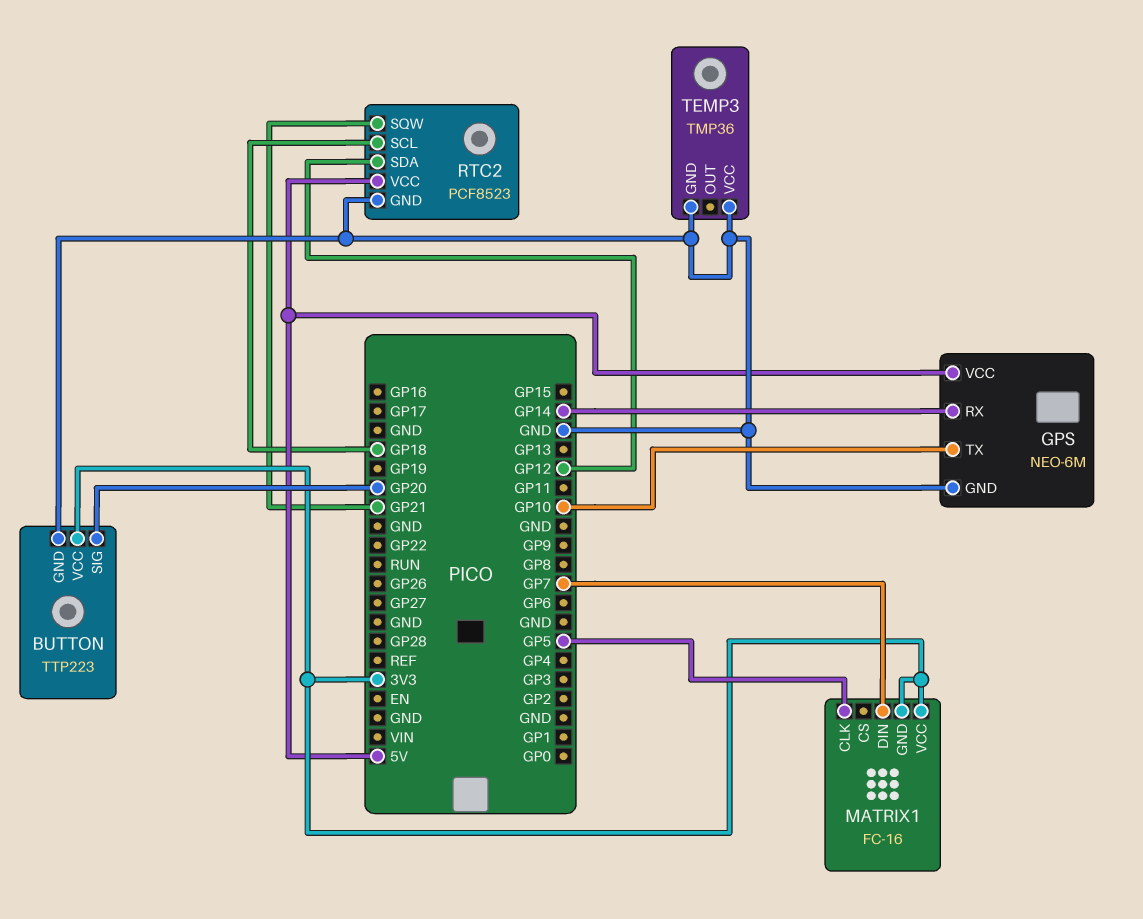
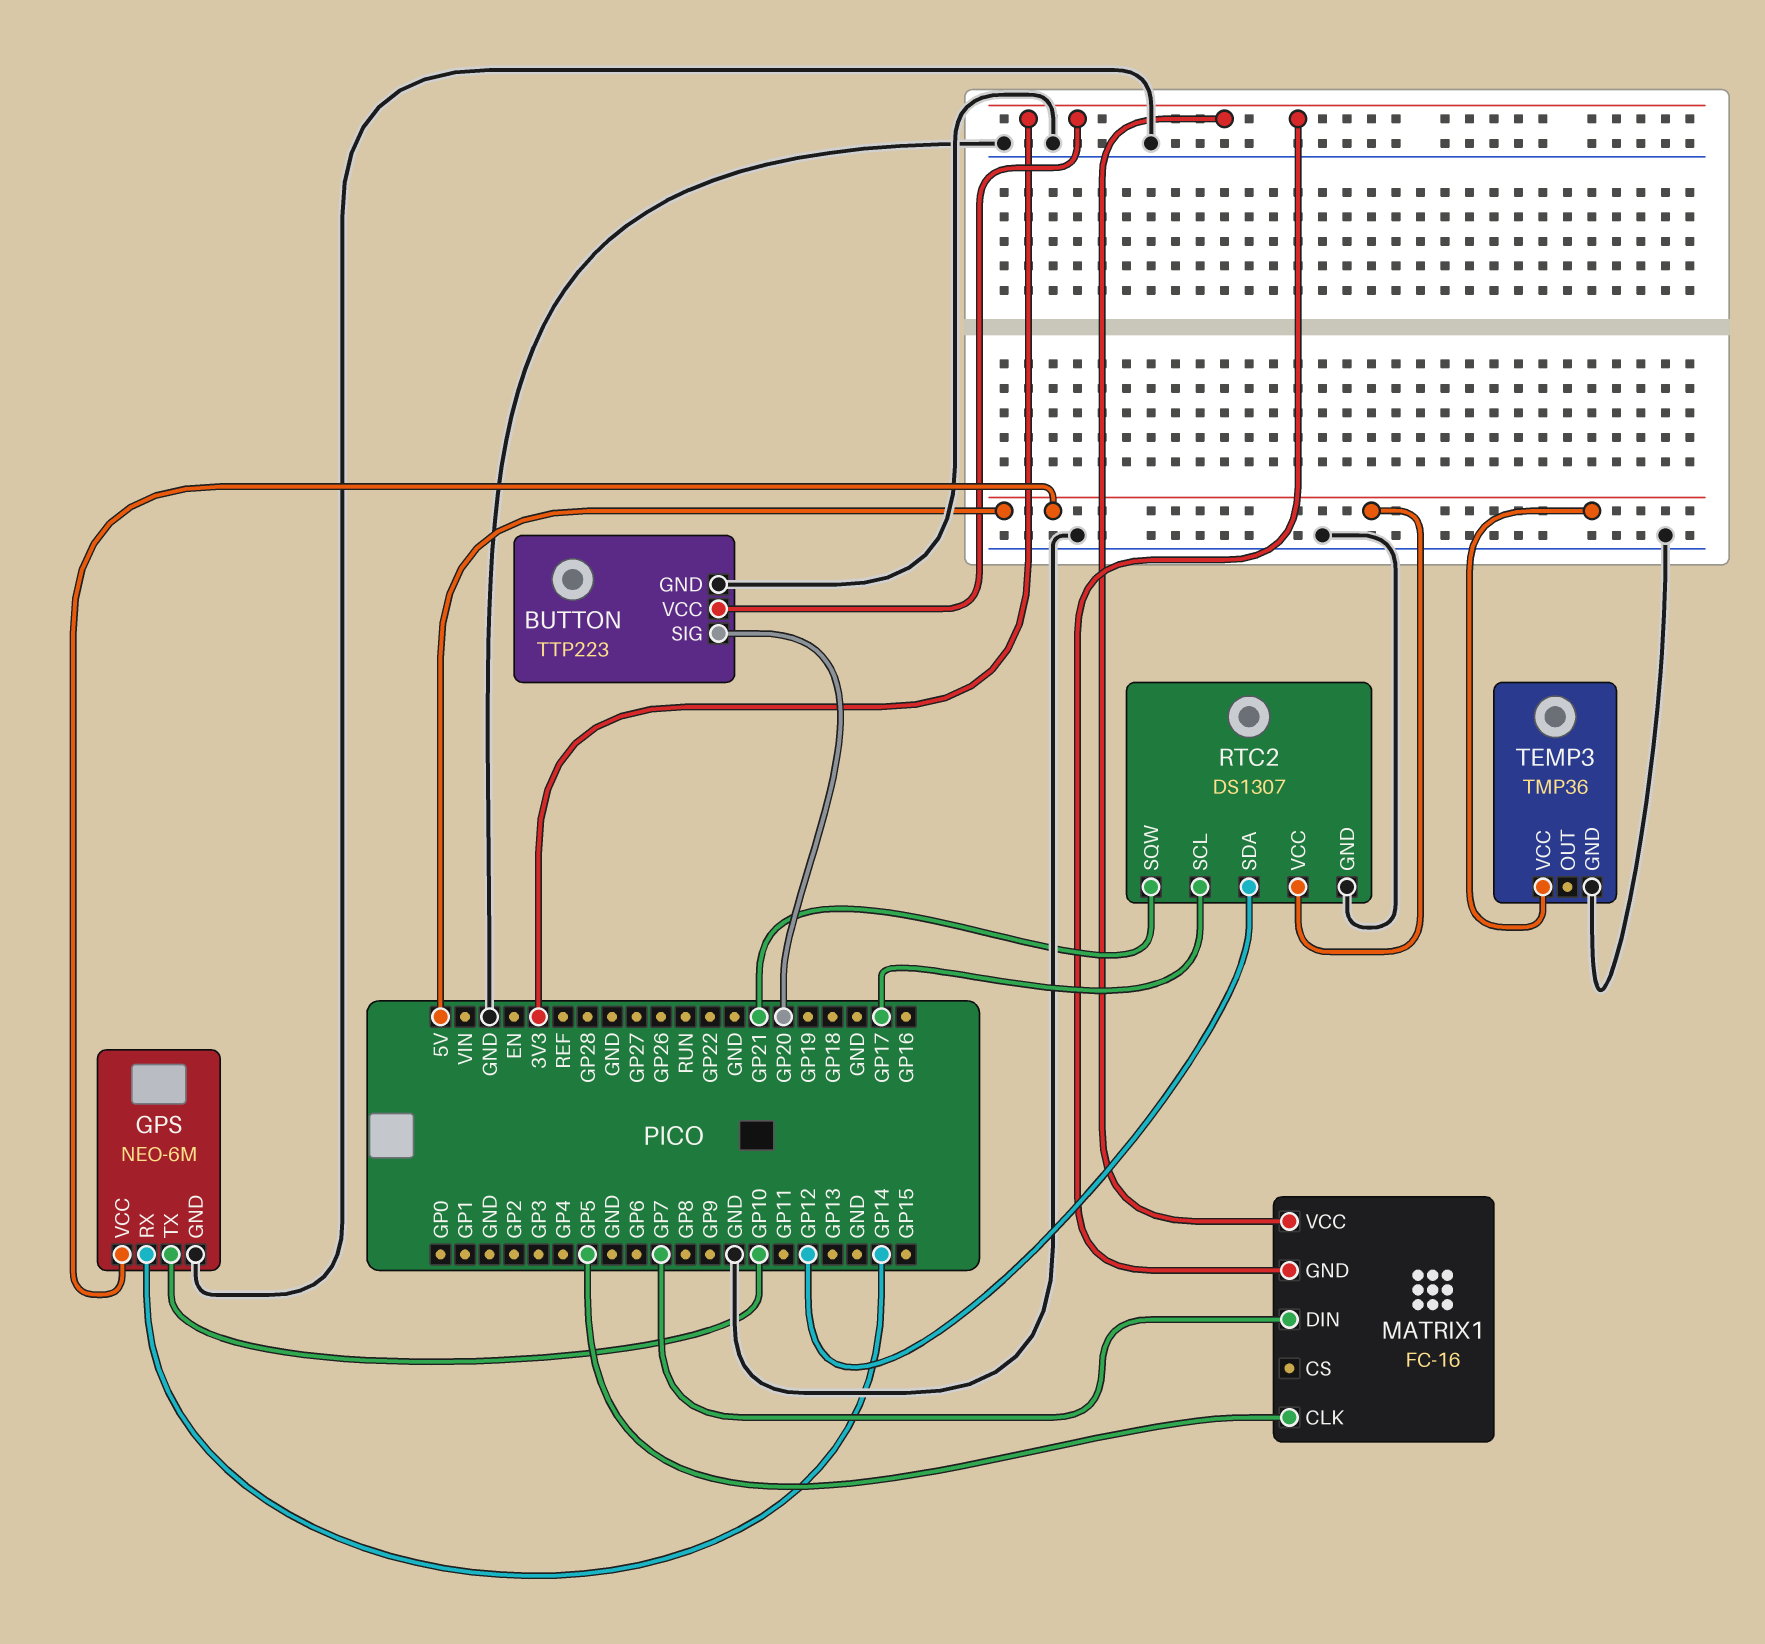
RTC2: PCF8523 -> DS1307
RTC2 pin SCL: GP18 -> GP17
TEMP3 pin VCC: GND -> 5V

